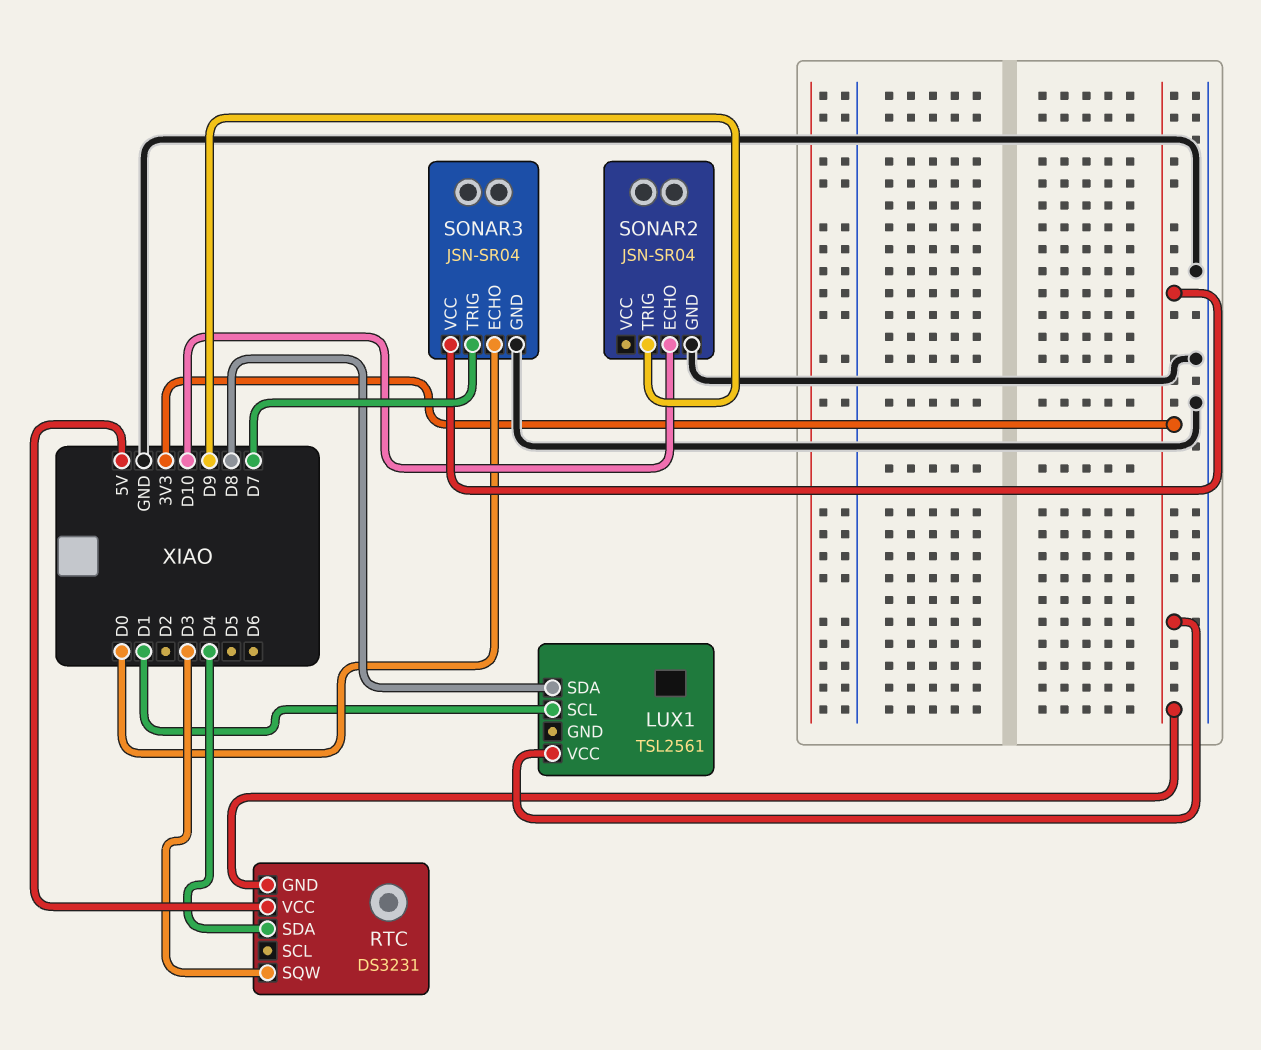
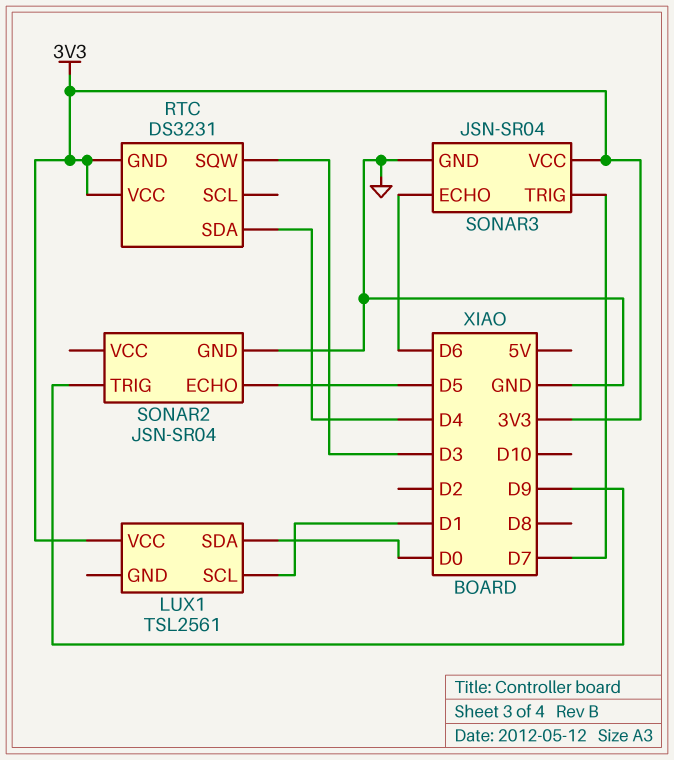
LUX1 pin SDA: D8 -> D0
RTC pin VCC: 5V -> 3V3
SONAR2 pin ECHO: D10 -> D5
SONAR3 pin ECHO: D0 -> D6

